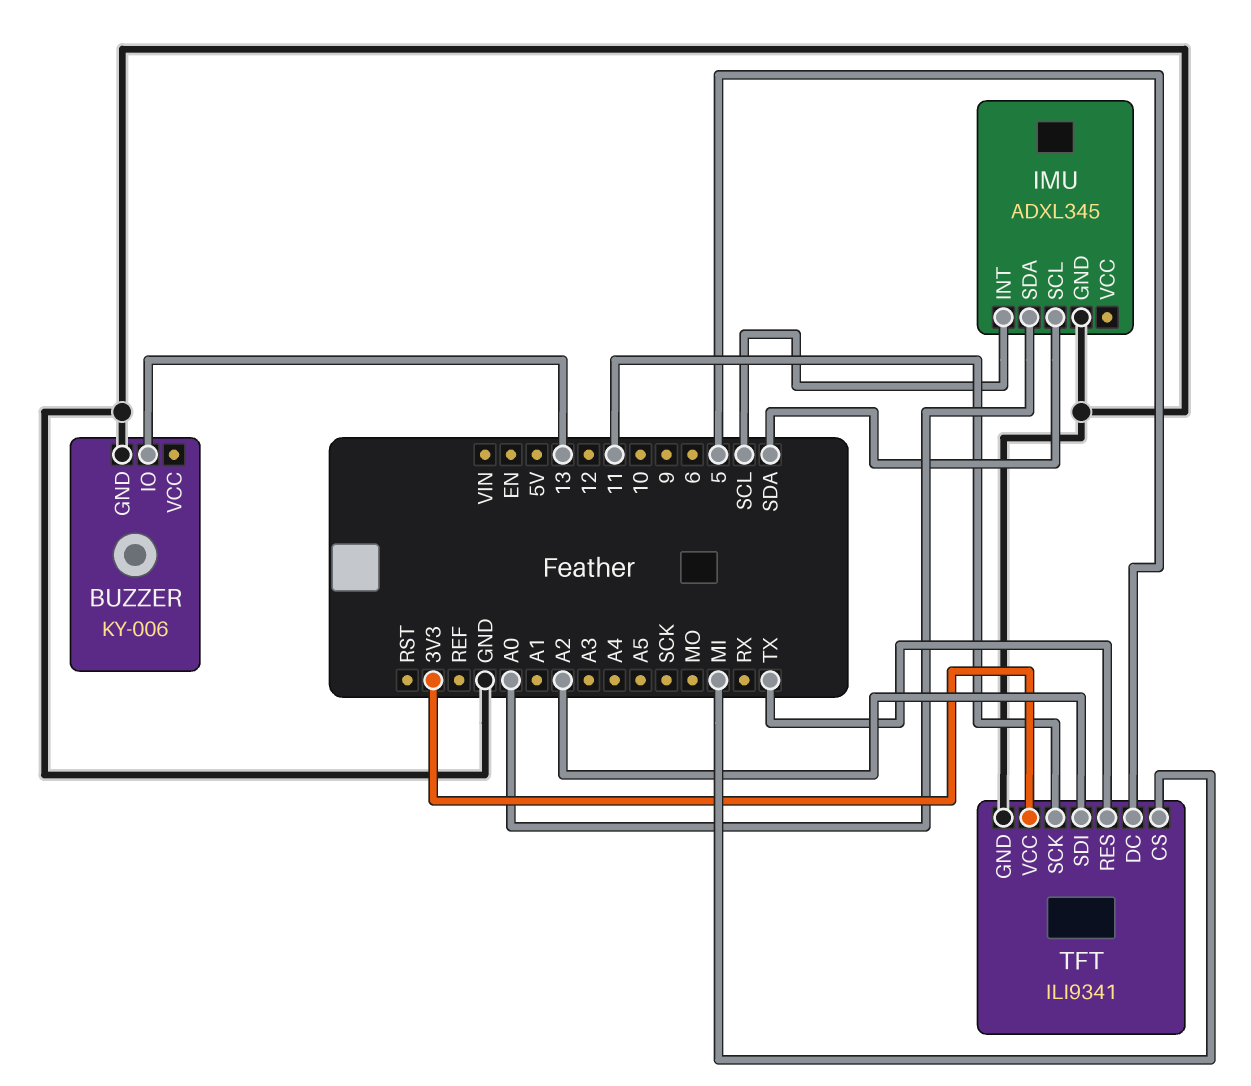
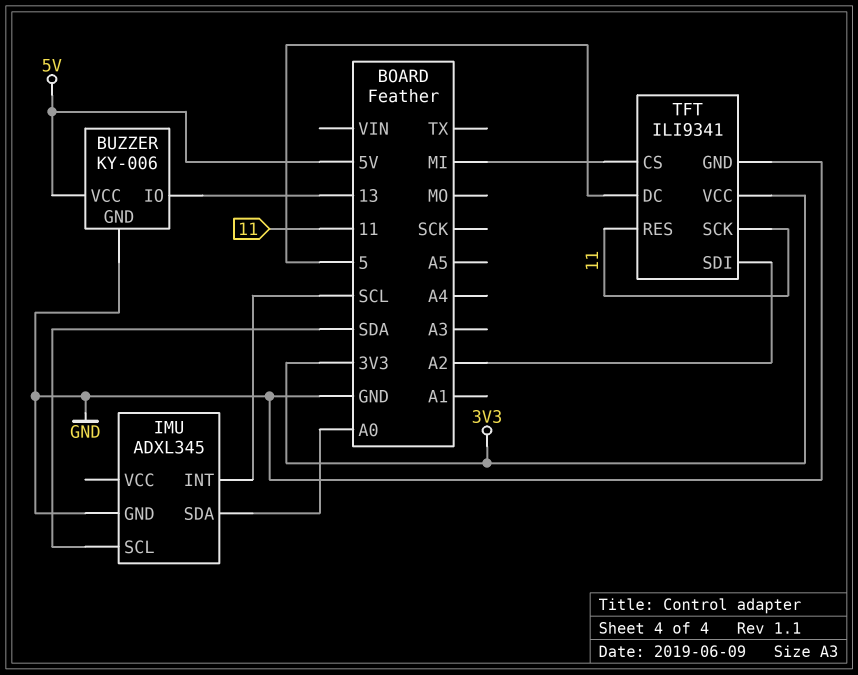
BUZZER pin VCC: none -> 5V
TFT pin RES: TX -> 11

